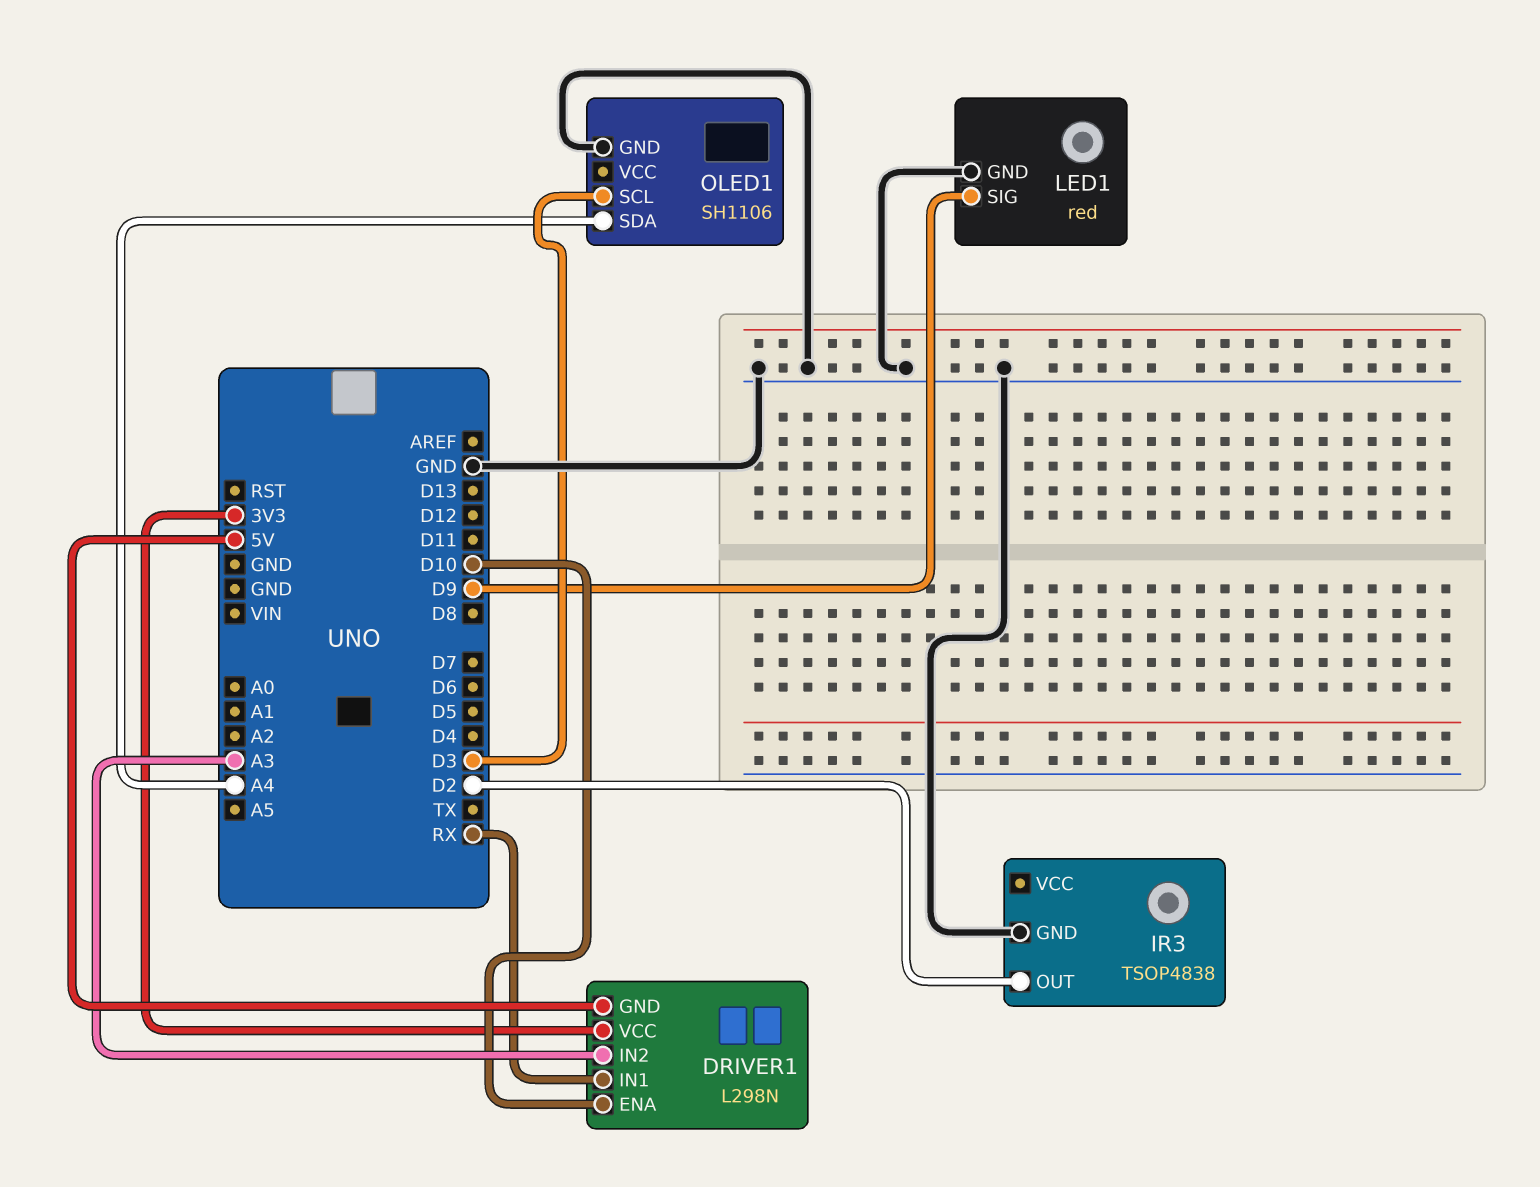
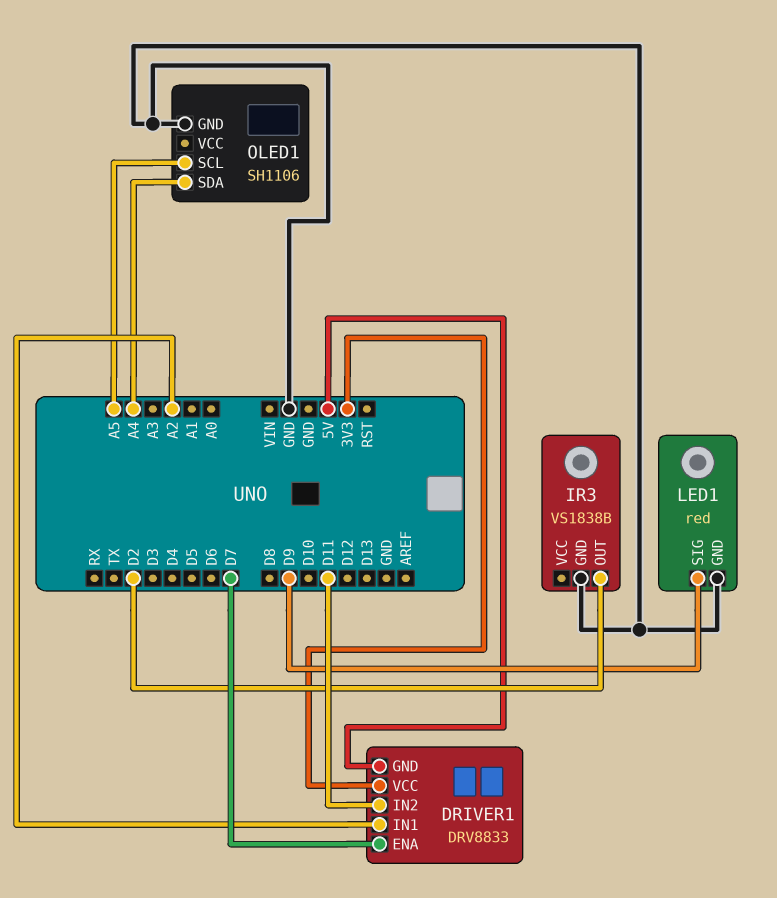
DRIVER1: L298N -> DRV8833
DRIVER1 pin ENA: D10 -> D7
DRIVER1 pin IN1: RX -> A2
DRIVER1 pin IN2: A3 -> D11
IR3: TSOP4838 -> VS1838B
OLED1 pin SCL: D3 -> A5

